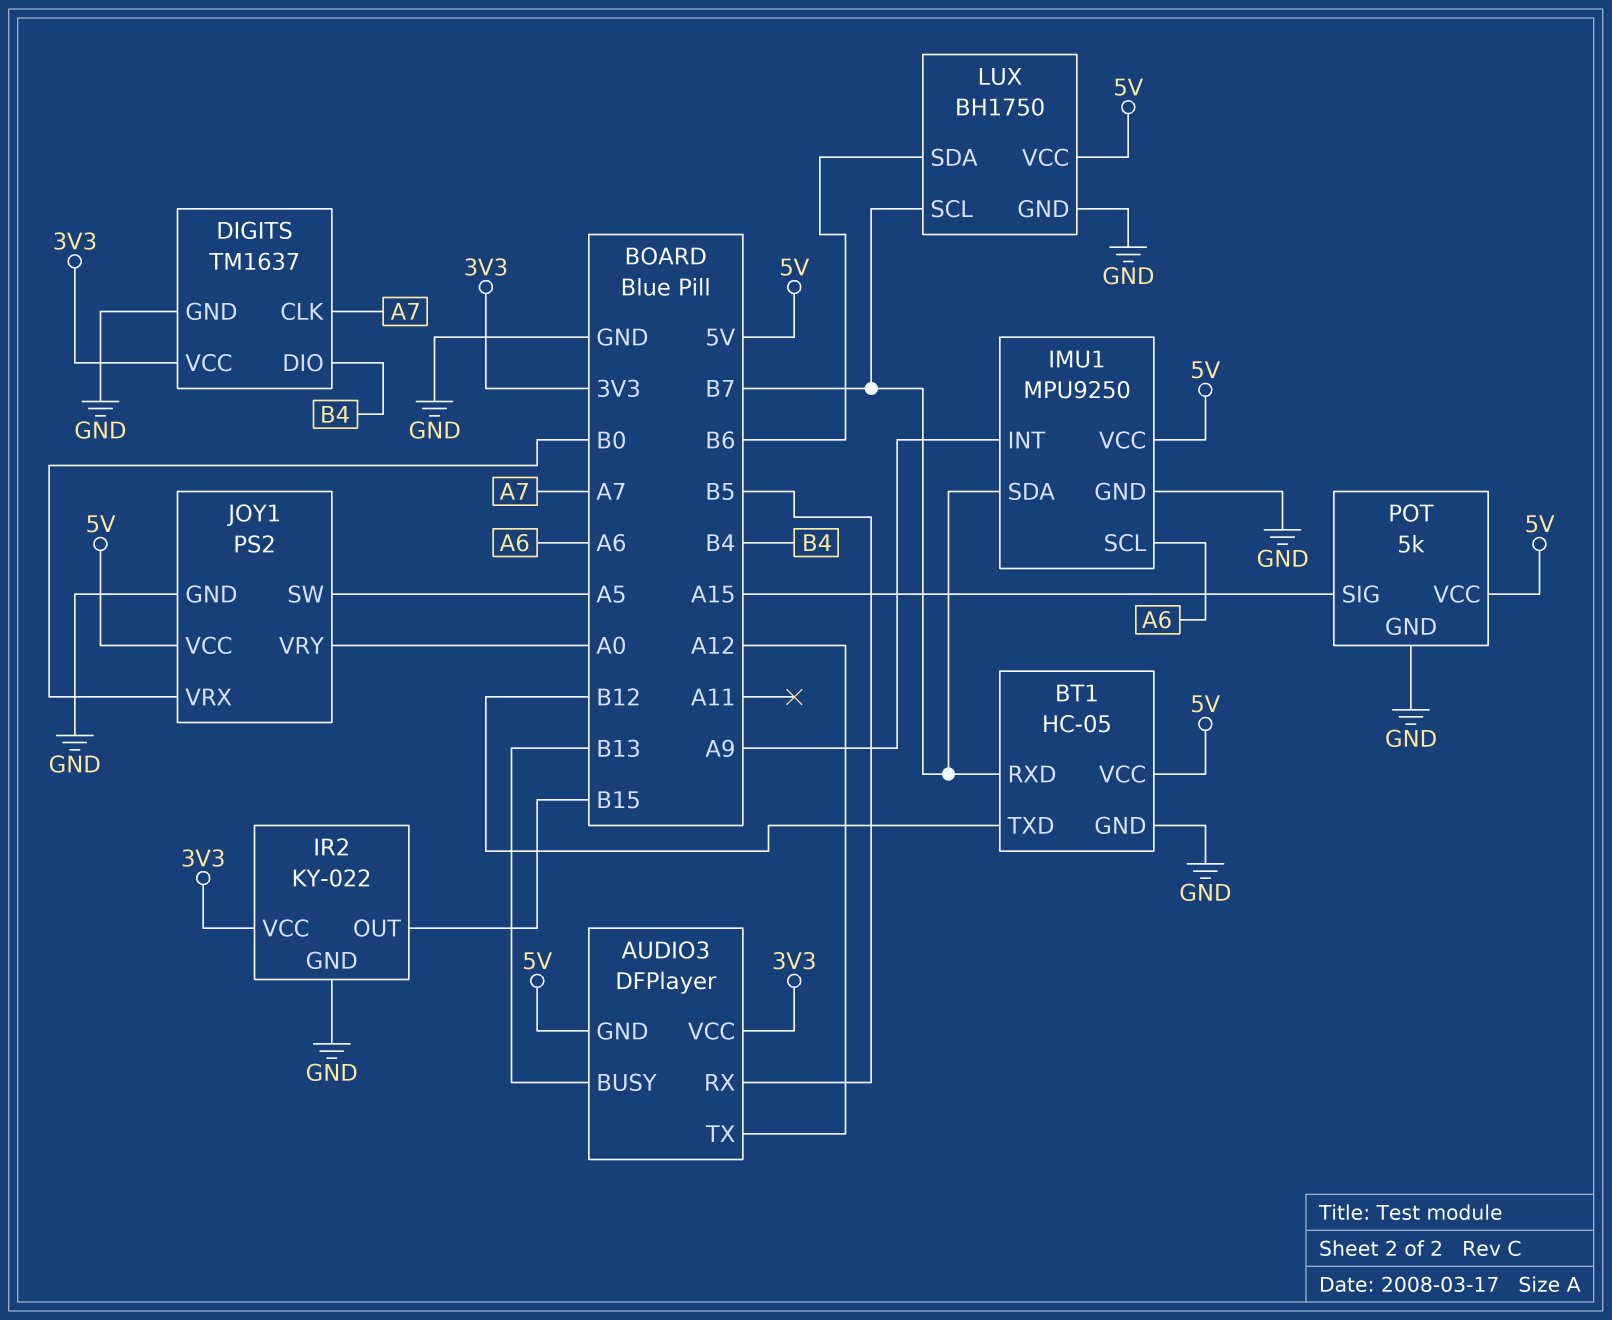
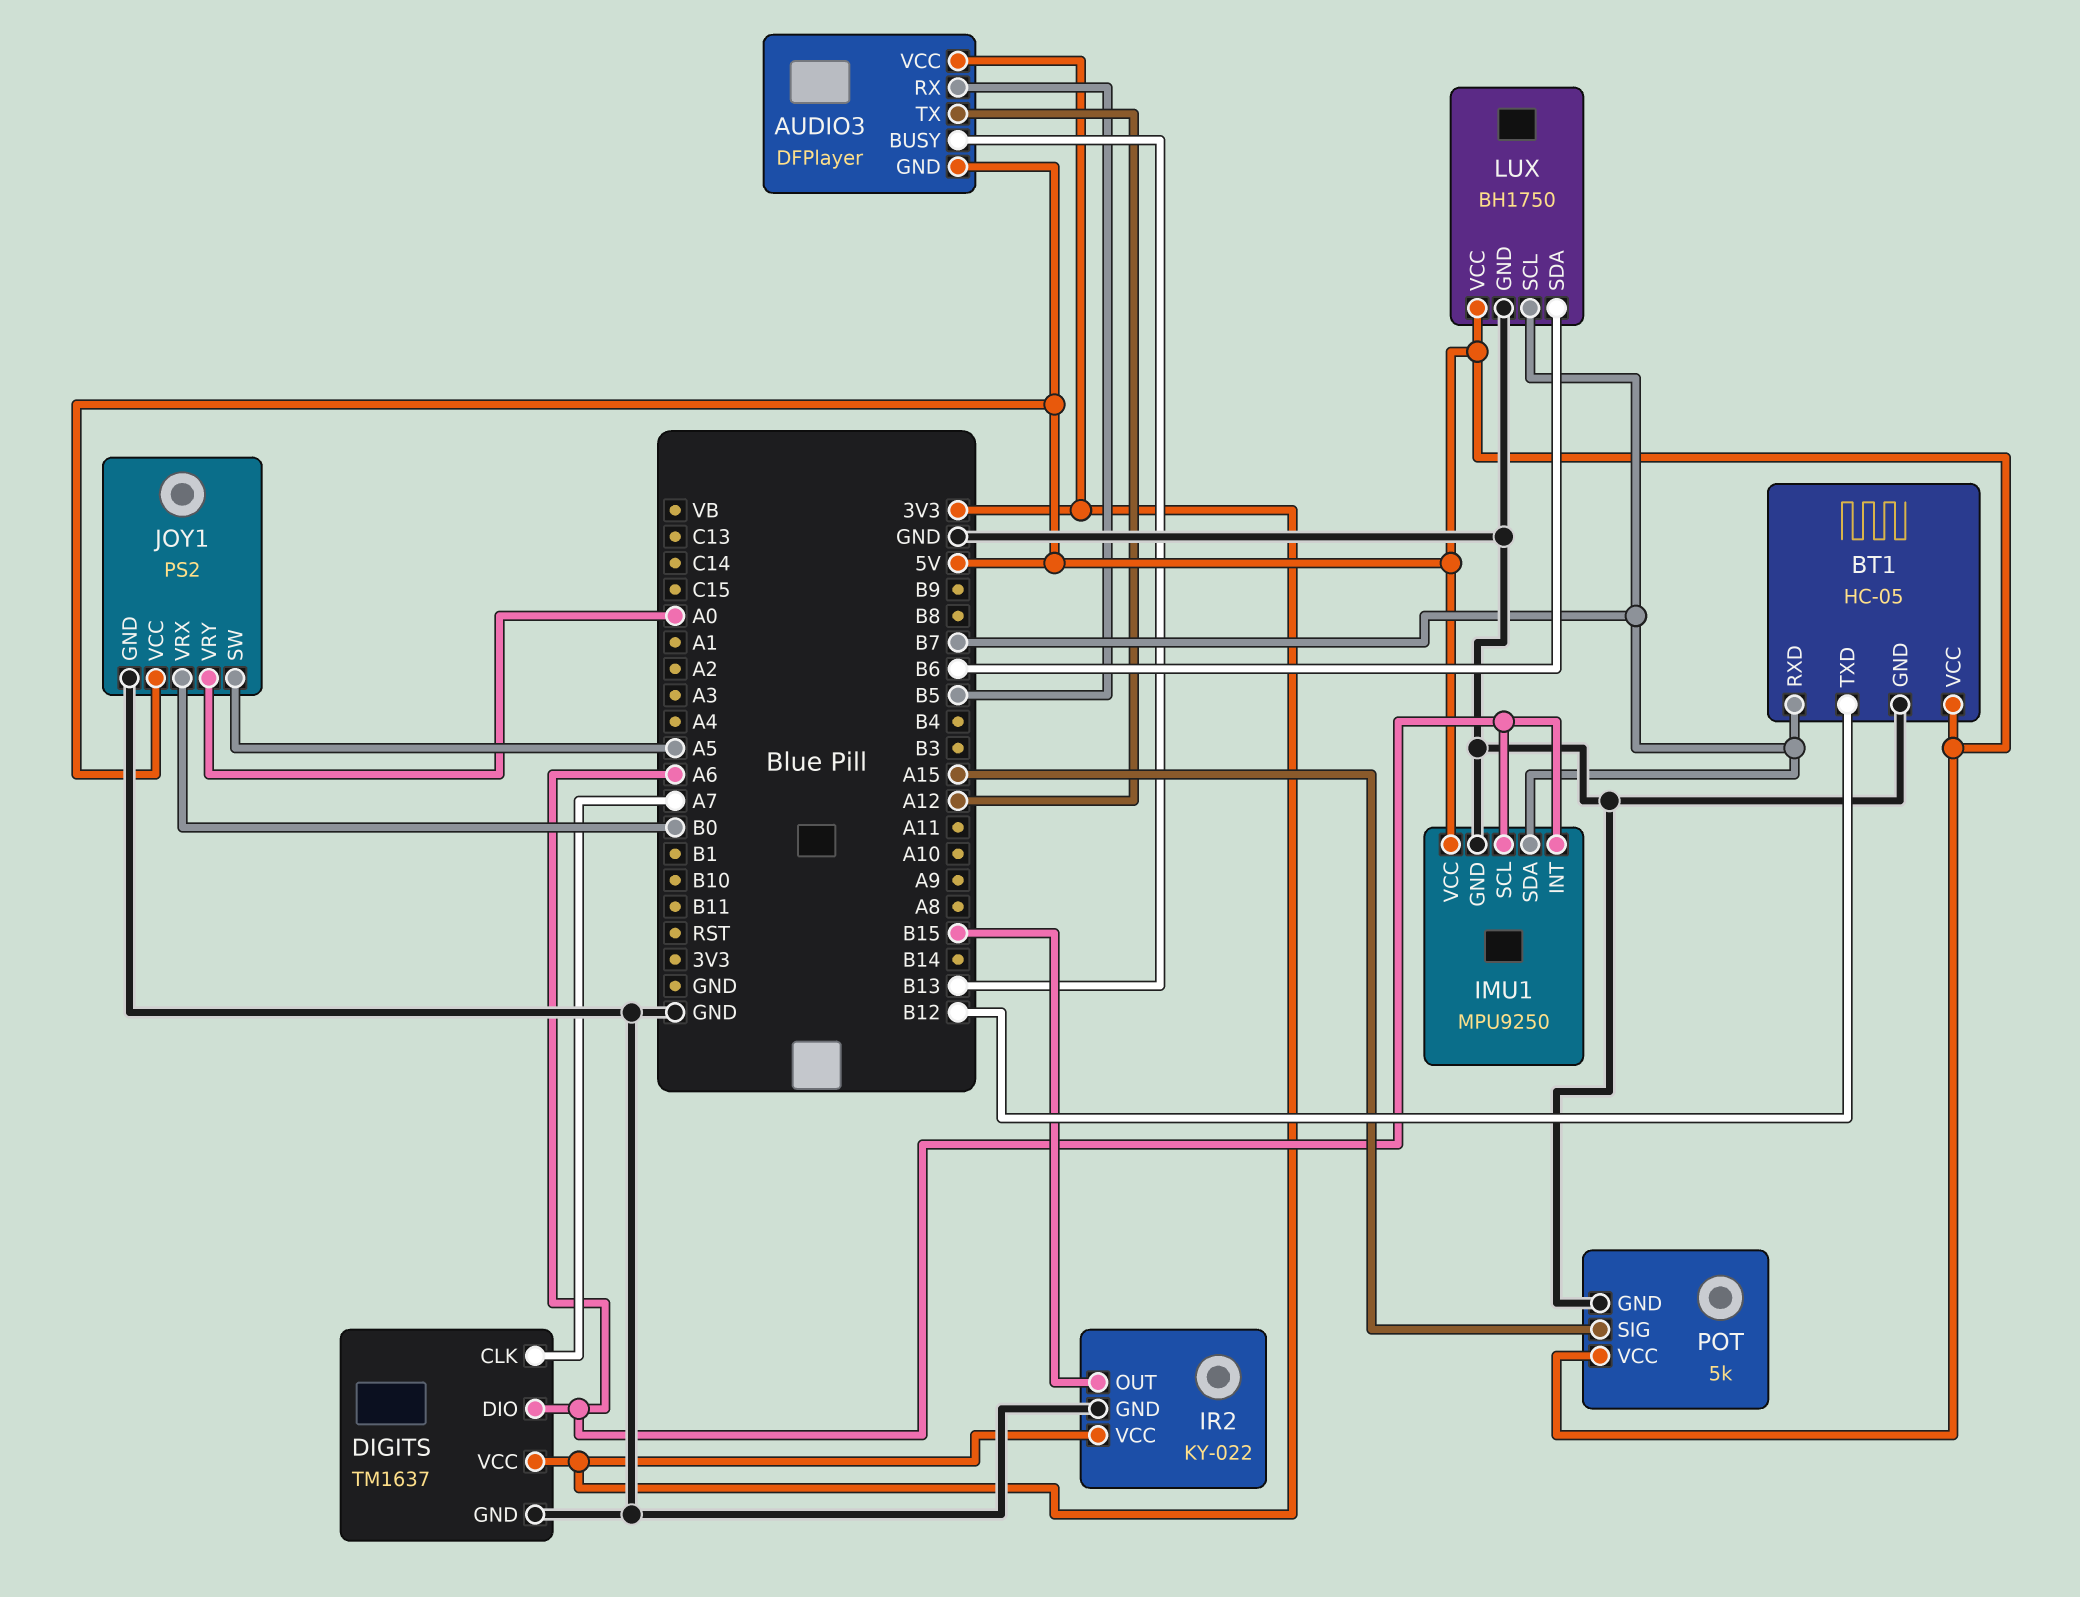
DIGITS pin DIO: B4 -> A6
IMU1 pin INT: A9 -> A6

